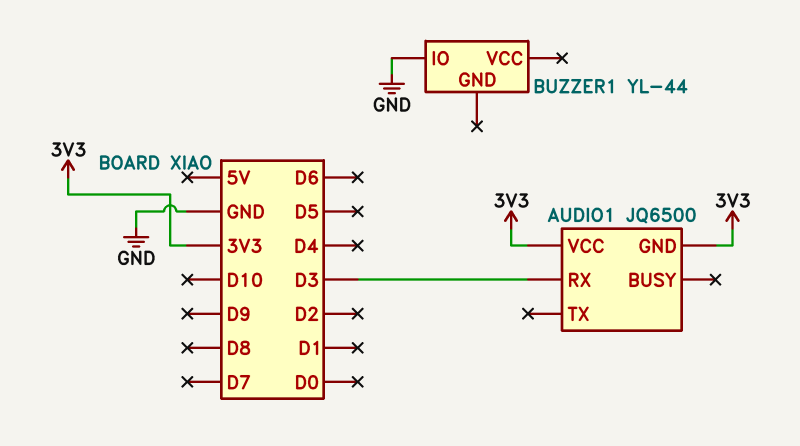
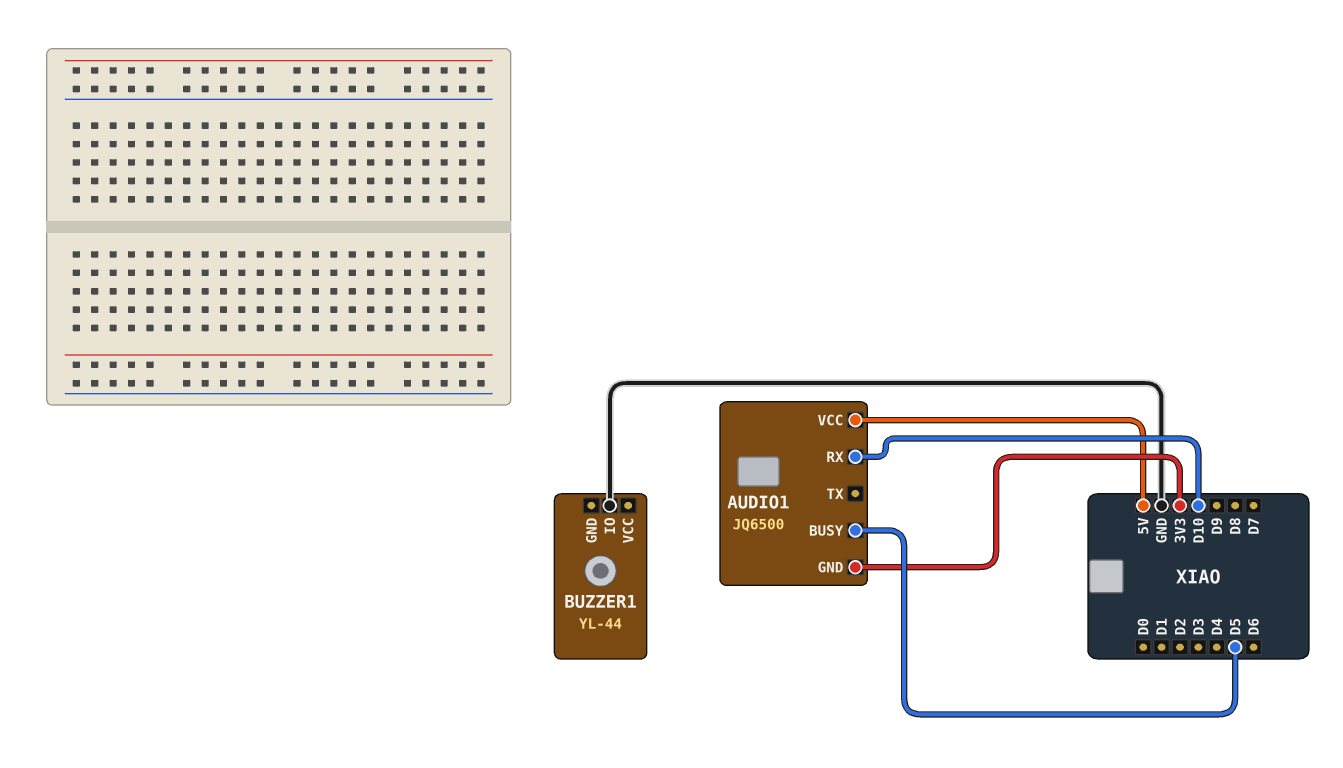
AUDIO1 pin BUSY: none -> D5
AUDIO1 pin RX: D3 -> D10
AUDIO1 pin VCC: 3V3 -> 5V

